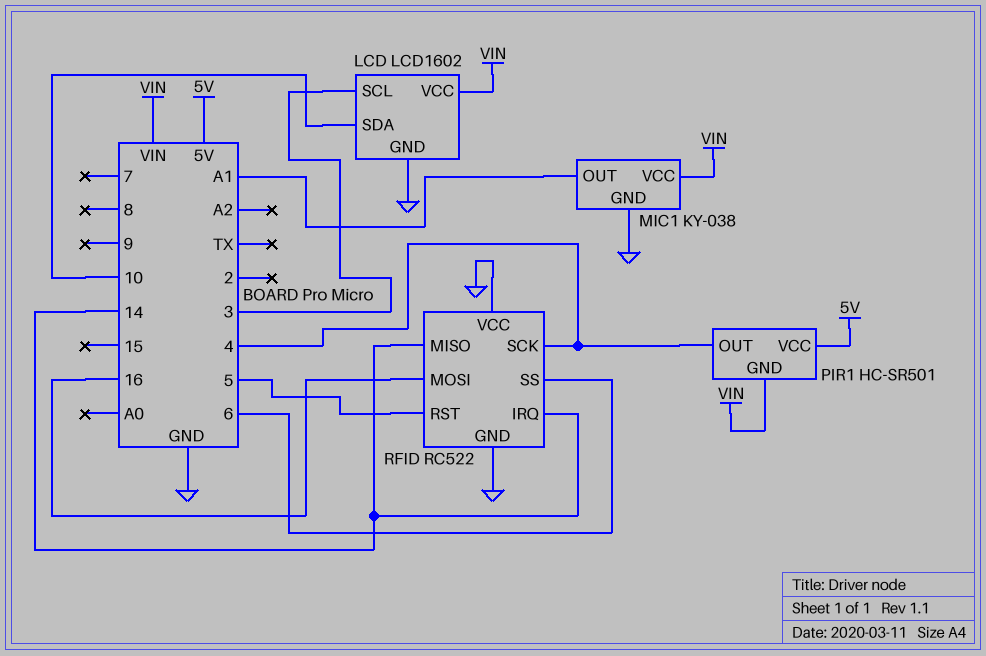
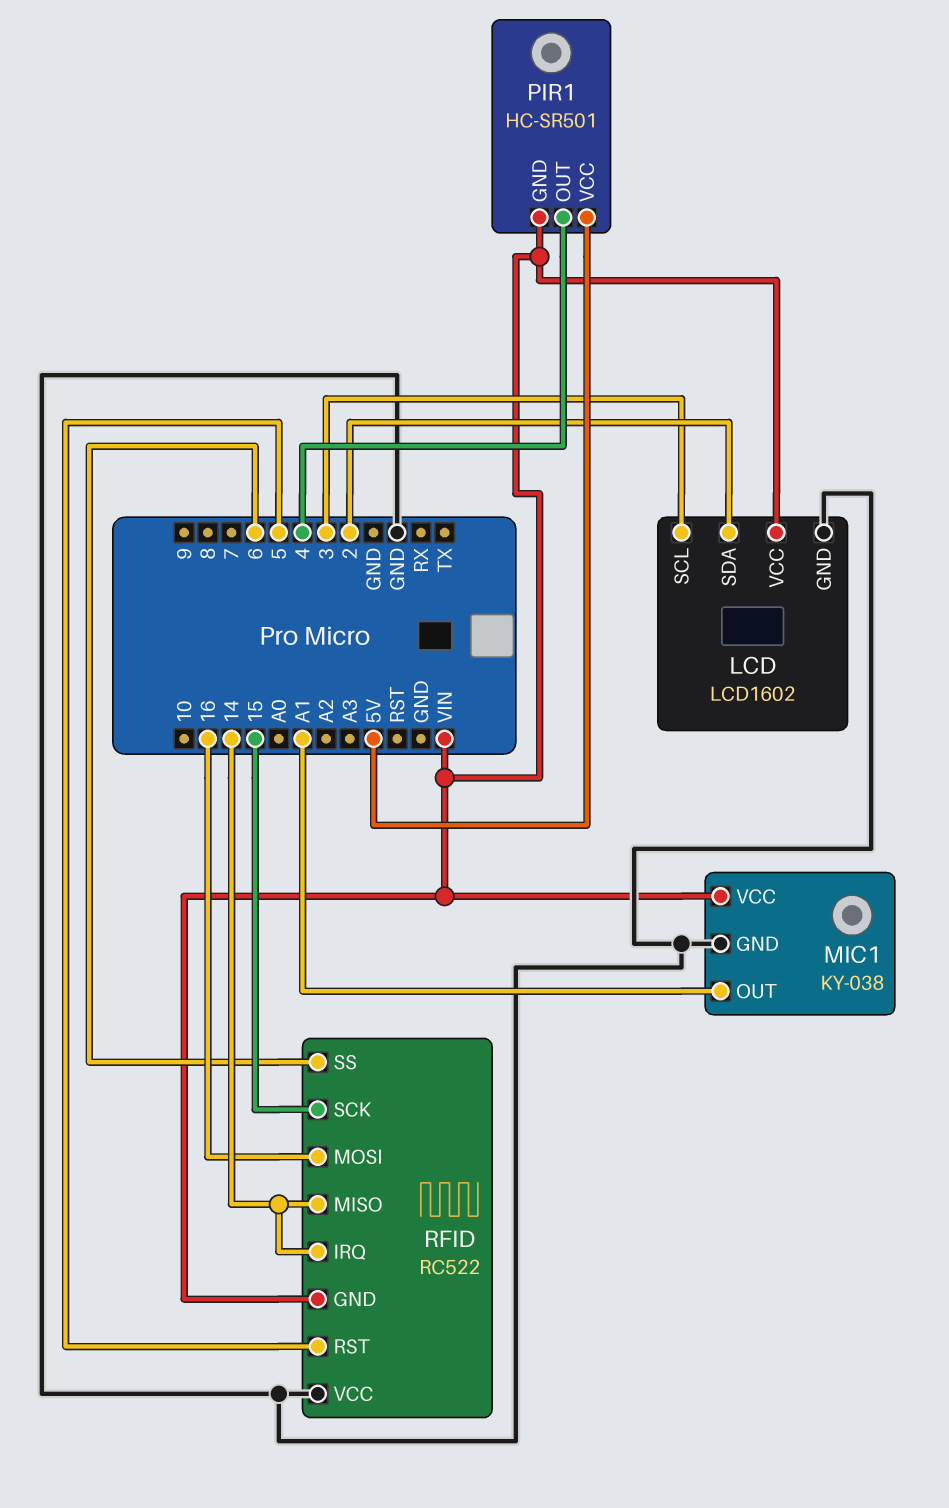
LCD pin SDA: 10 -> 2
RFID pin GND: GND -> VIN
RFID pin SCK: 4 -> 15

